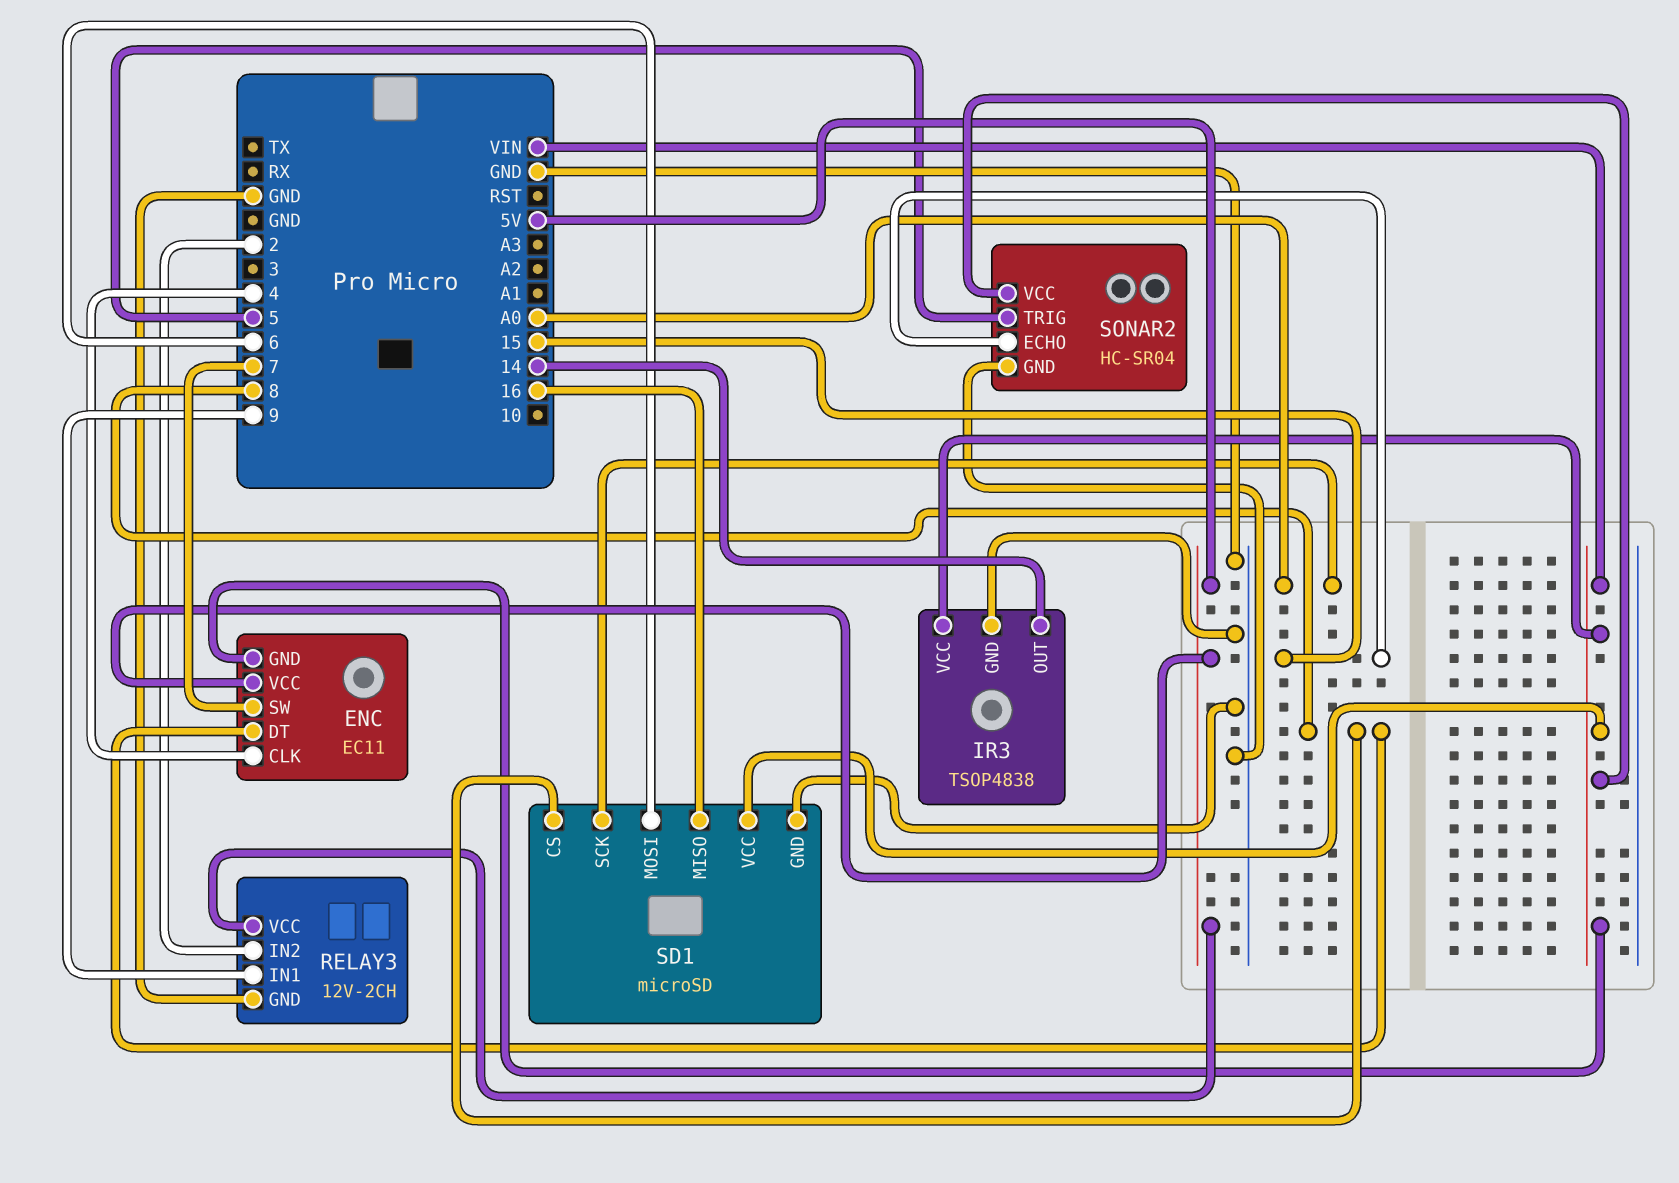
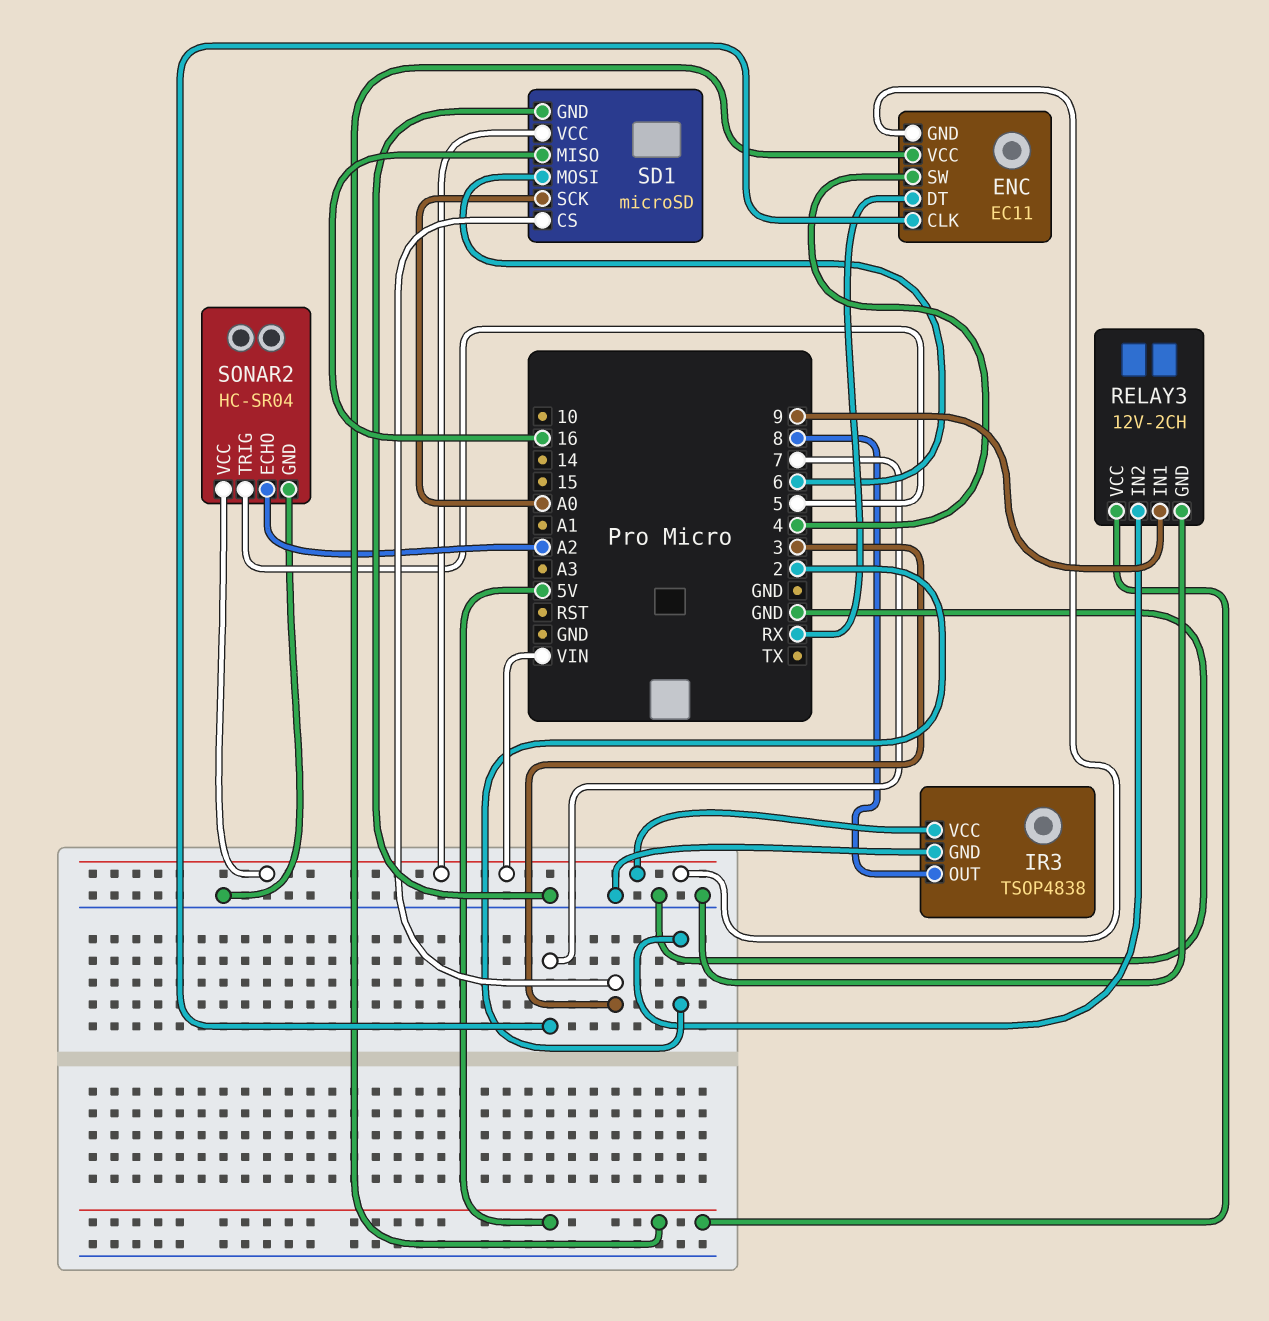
ENC pin CLK: 4 -> 7
ENC pin DT: 8 -> RX
ENC pin SW: 7 -> 4
IR3 pin OUT: 14 -> 8
SD1 pin CS: 8 -> 3
SONAR2 pin ECHO: 15 -> A2

